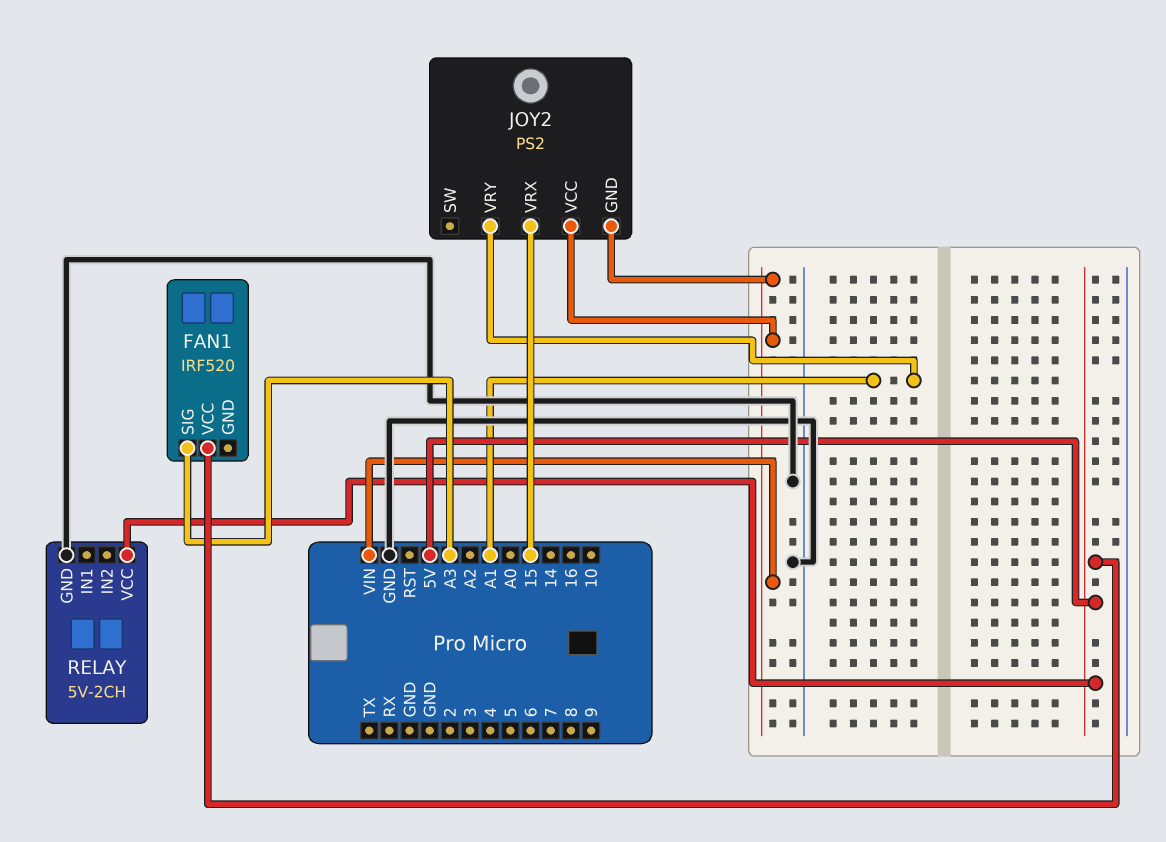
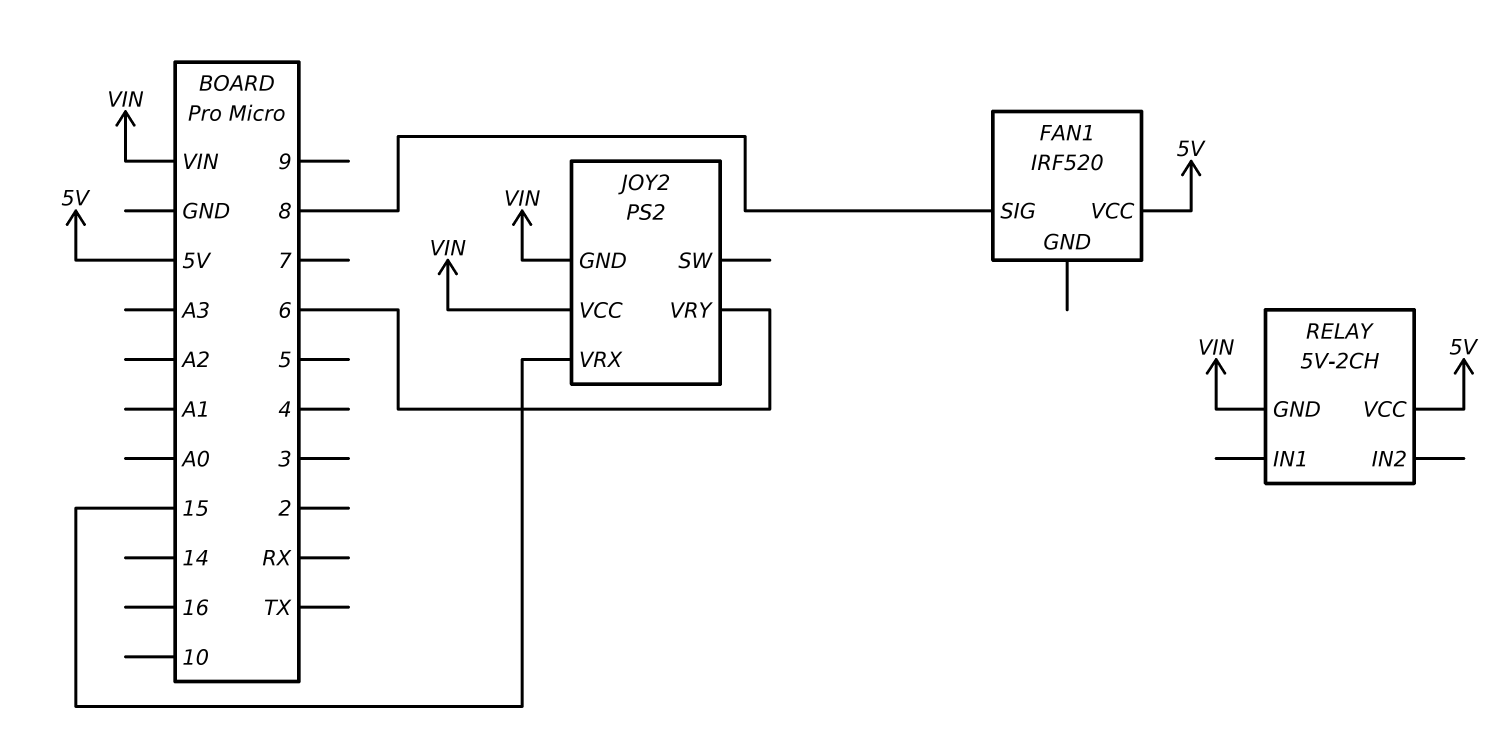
FAN1 pin SIG: A3 -> 8
JOY2 pin VRY: A1 -> 6
RELAY pin GND: GND -> VIN

